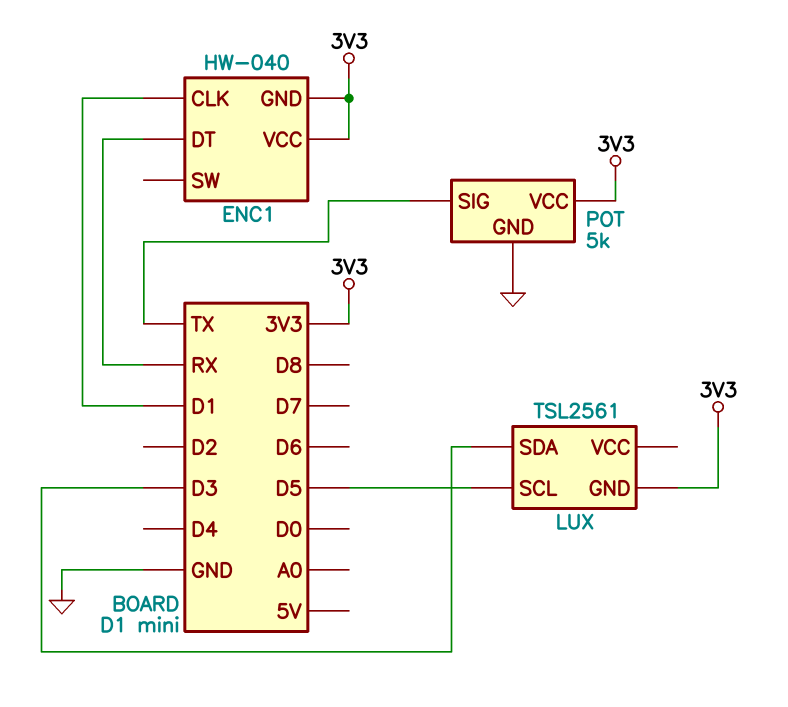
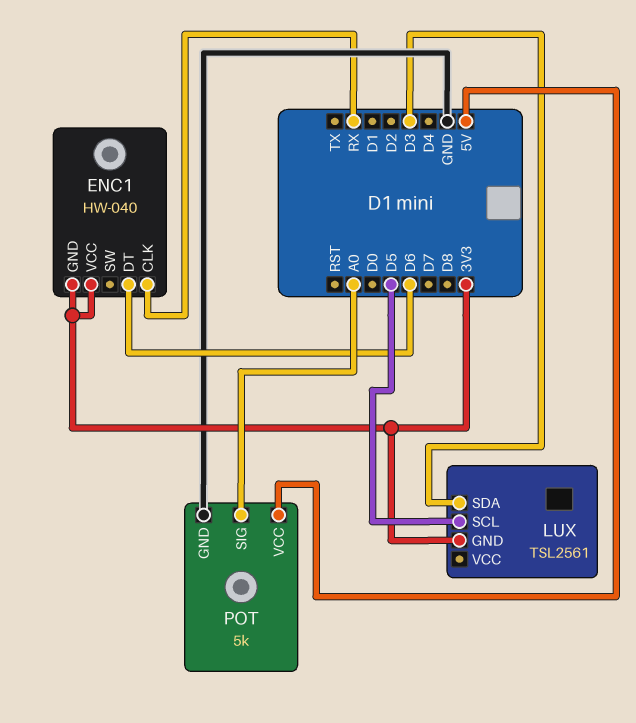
ENC1 pin CLK: D1 -> RX
ENC1 pin DT: RX -> D6
POT pin SIG: TX -> A0
POT pin VCC: 3V3 -> 5V

